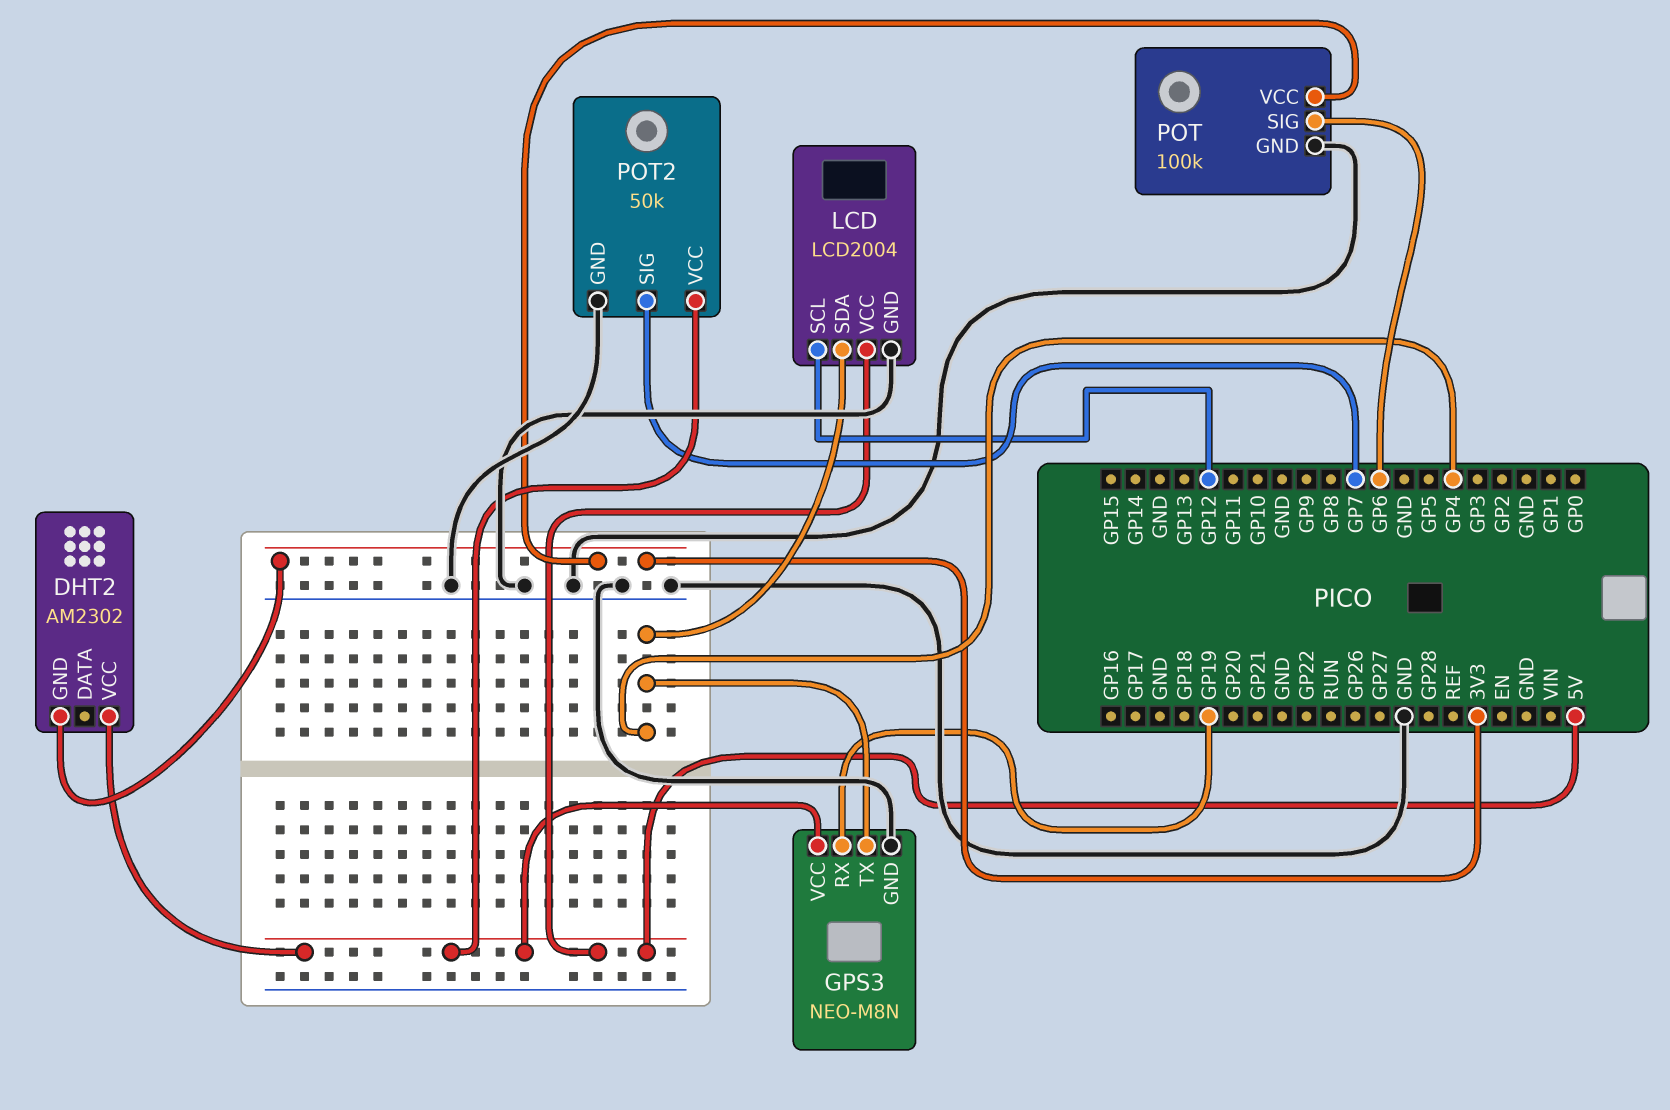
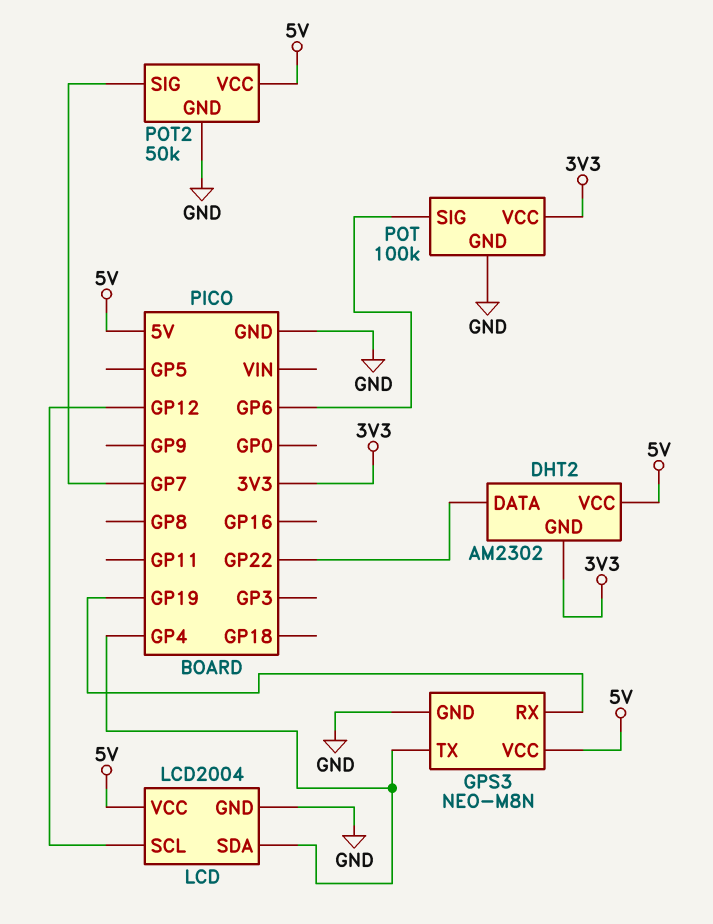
DHT2 pin DATA: none -> GP22

